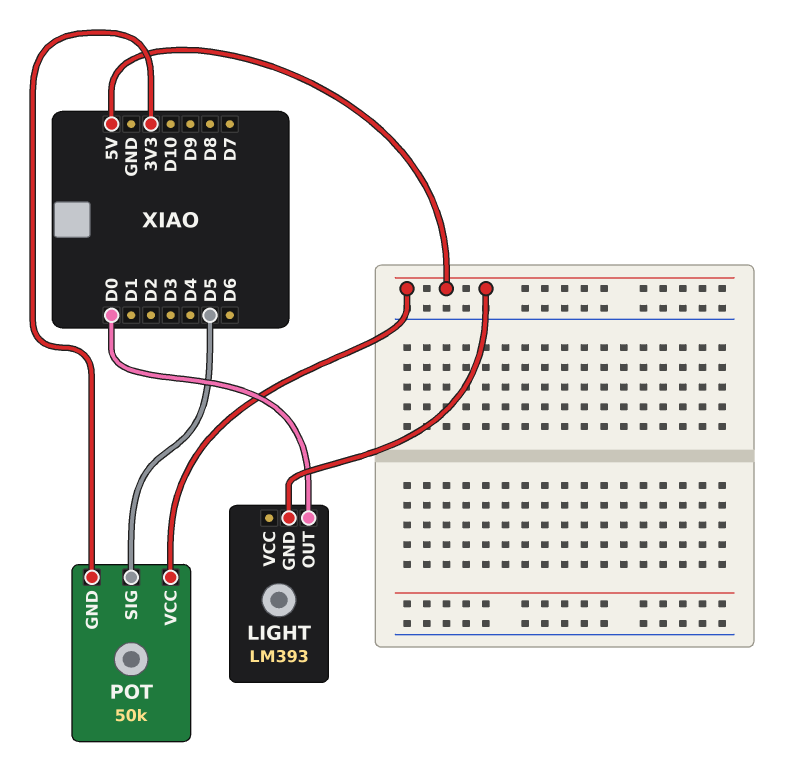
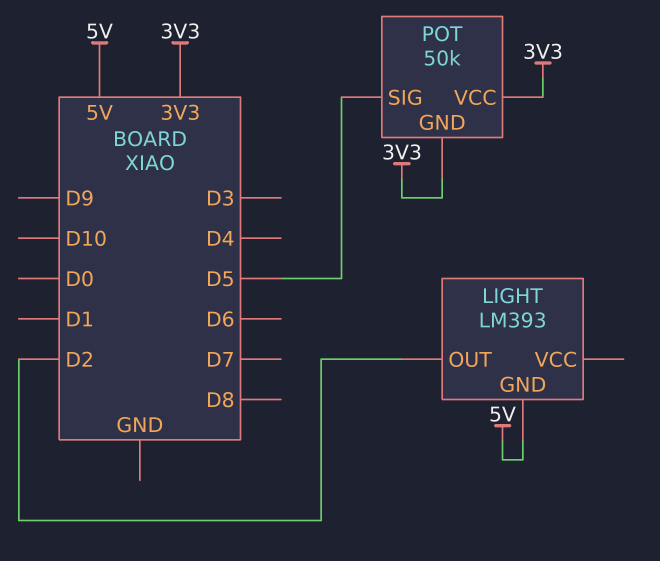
LIGHT pin OUT: D0 -> D2
POT pin VCC: 5V -> 3V3

